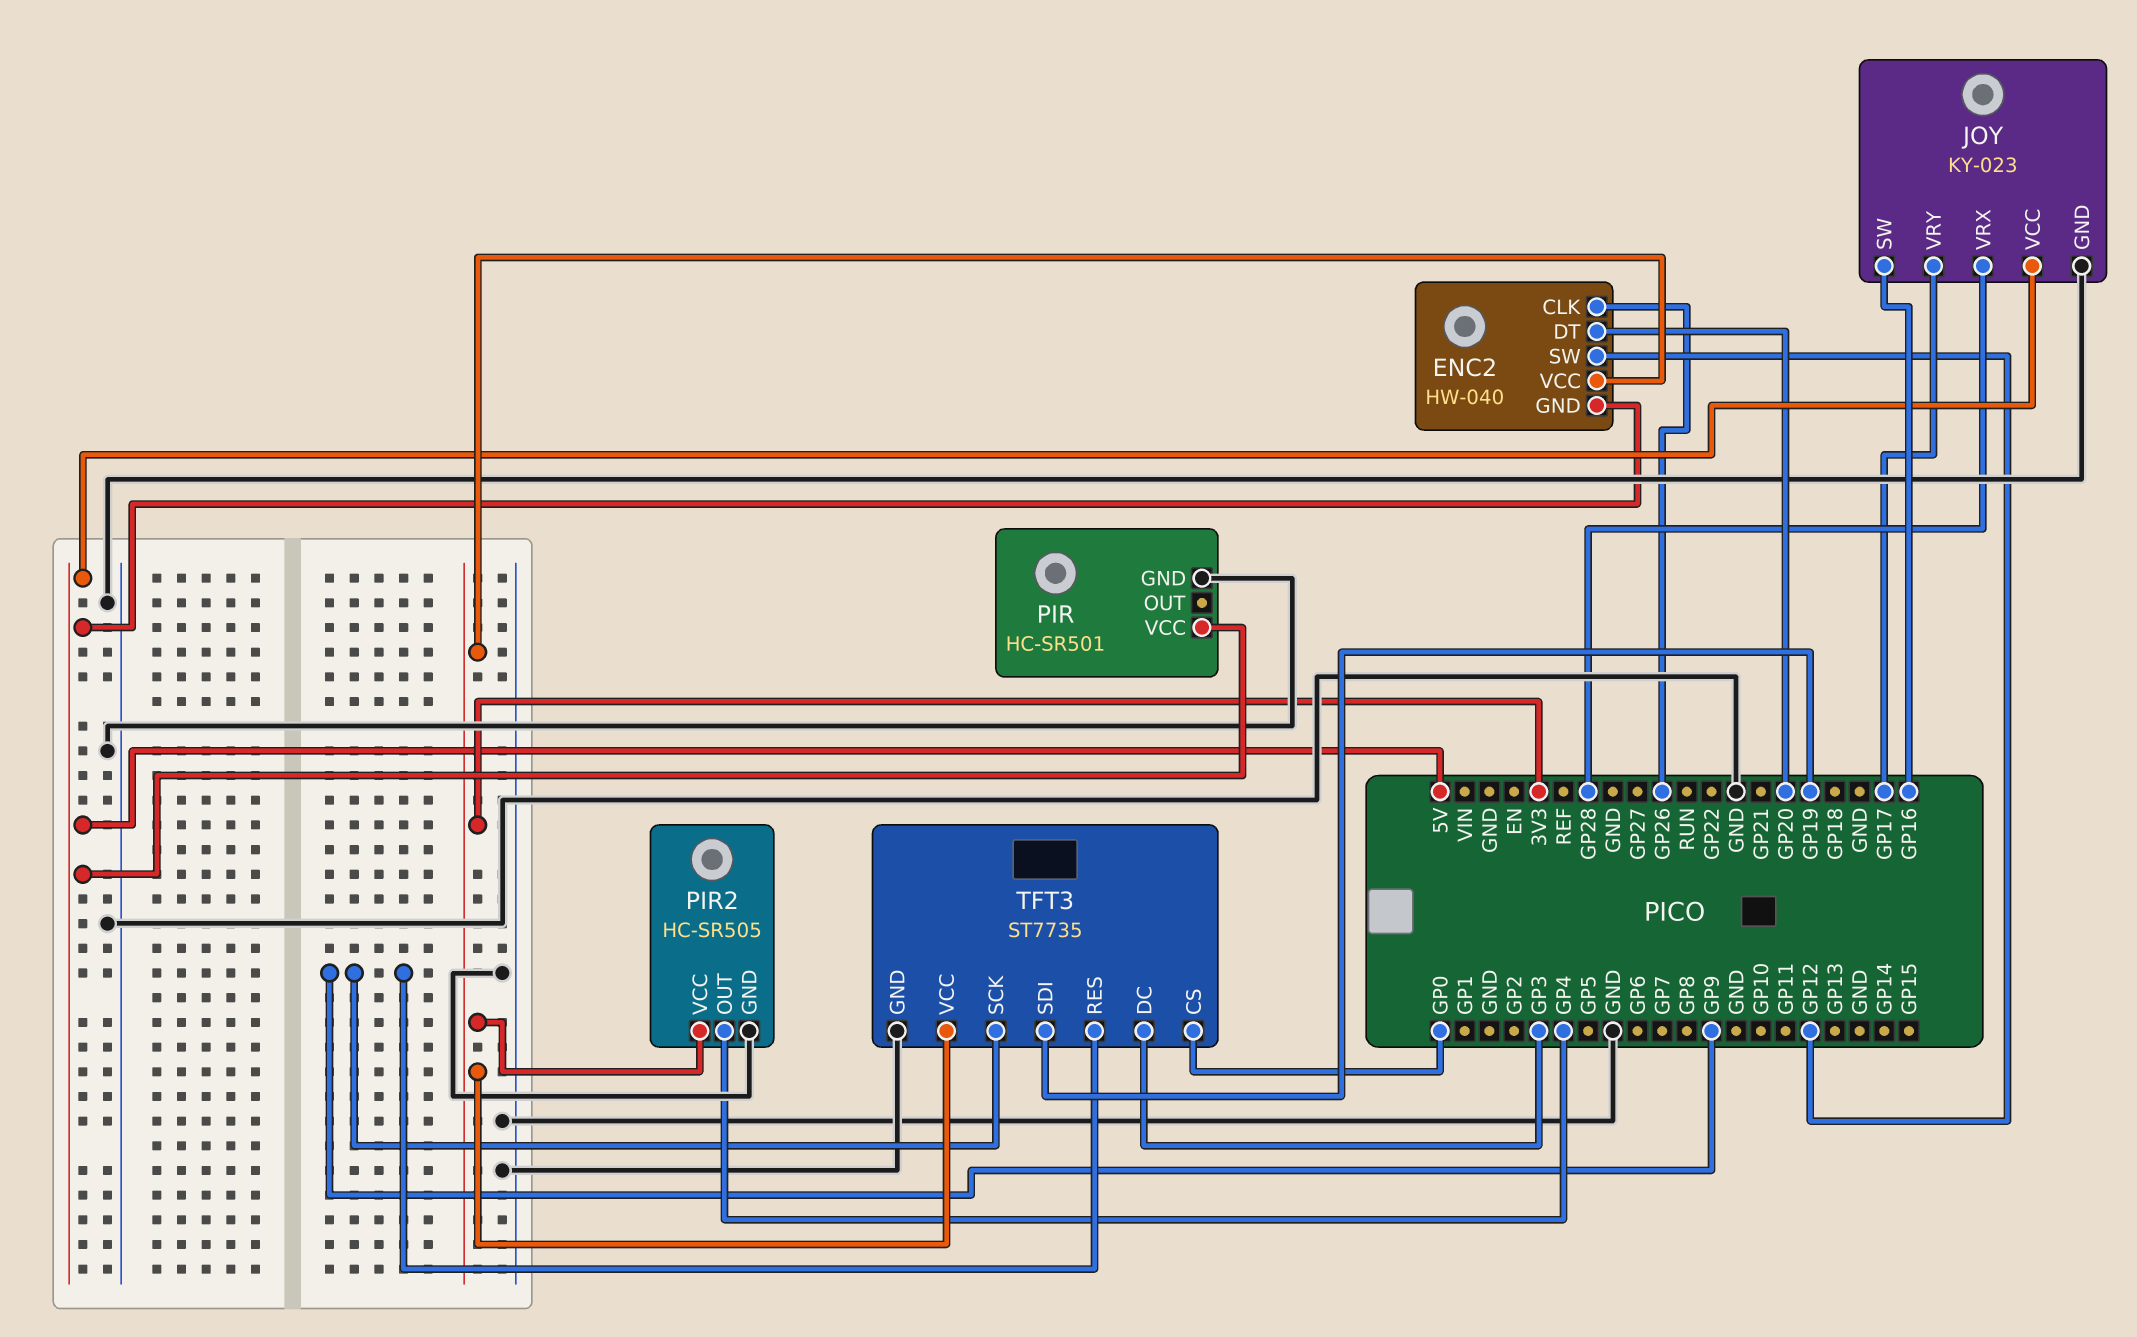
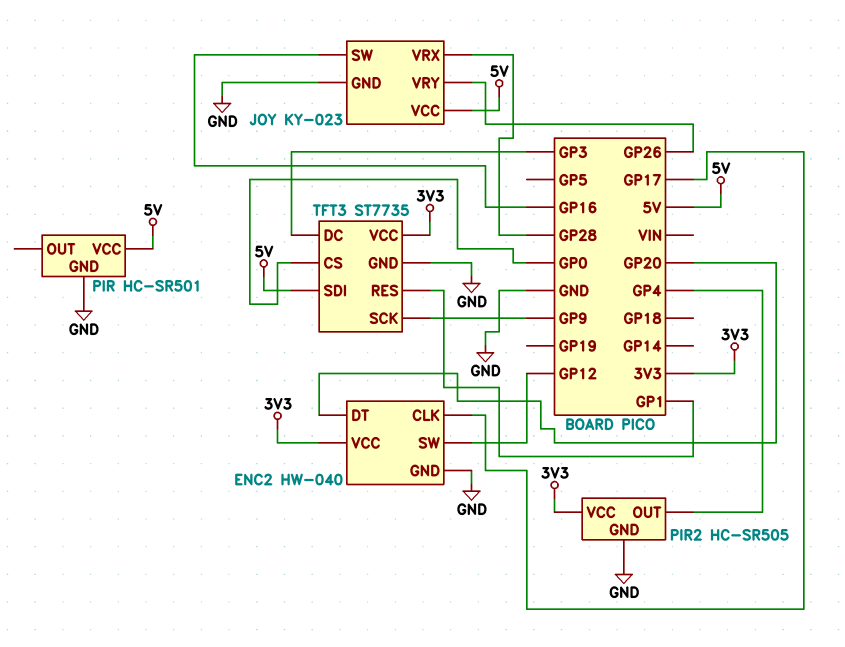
ENC2 pin CLK: GP26 -> GP17
ENC2 pin GND: 5V -> GND
JOY pin VRY: GP17 -> GP26
TFT3 pin RES: GP9 -> GP1
TFT3 pin SDI: GP19 -> 5V

